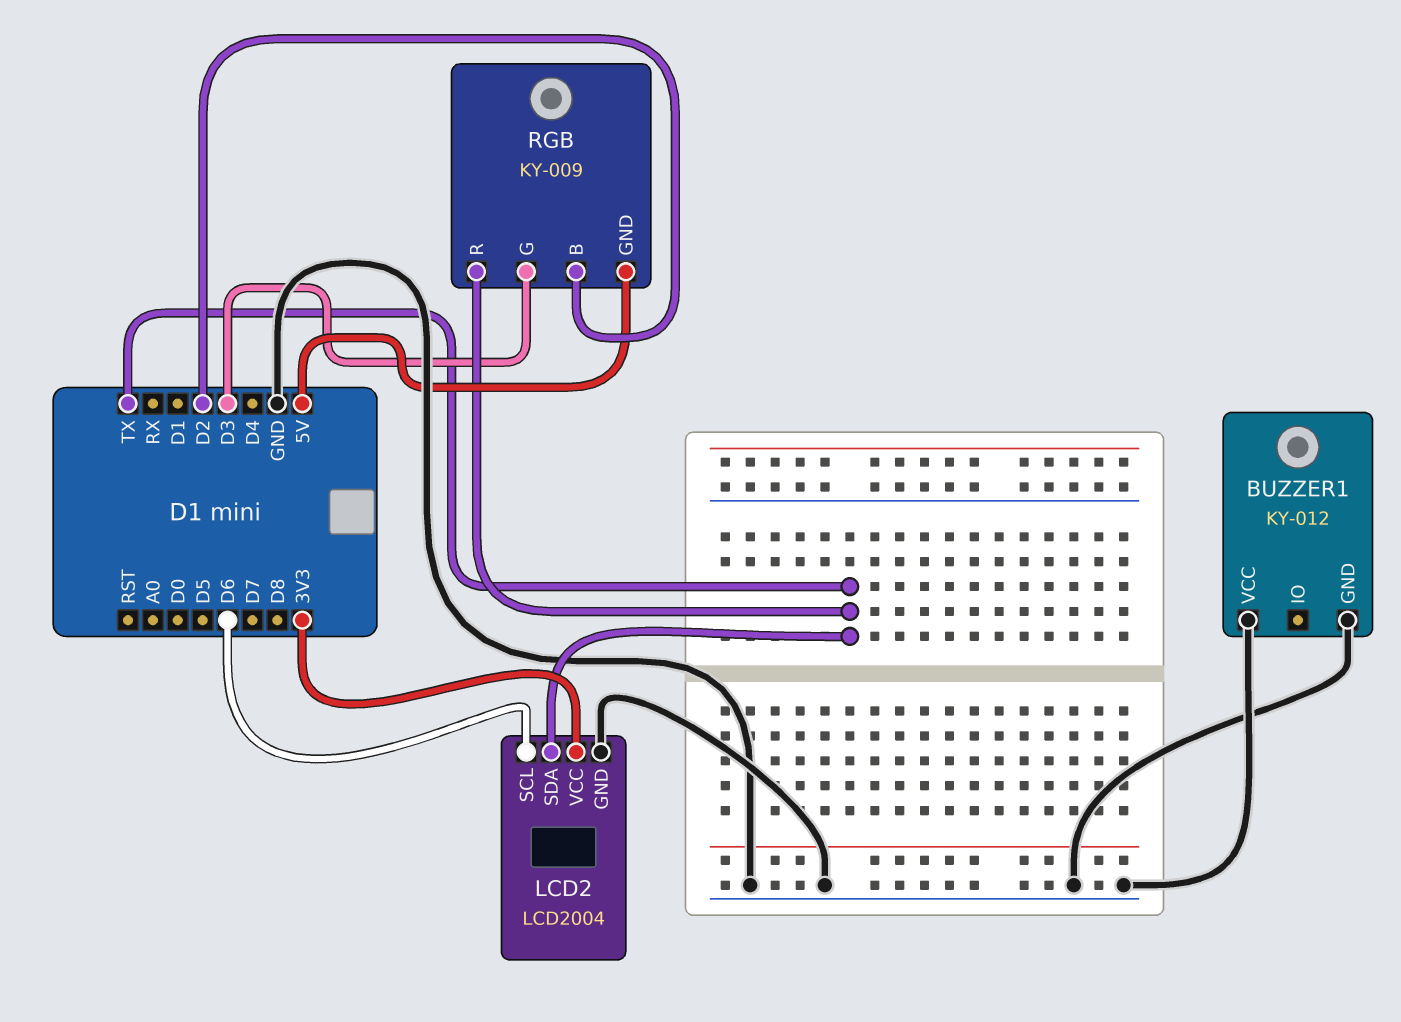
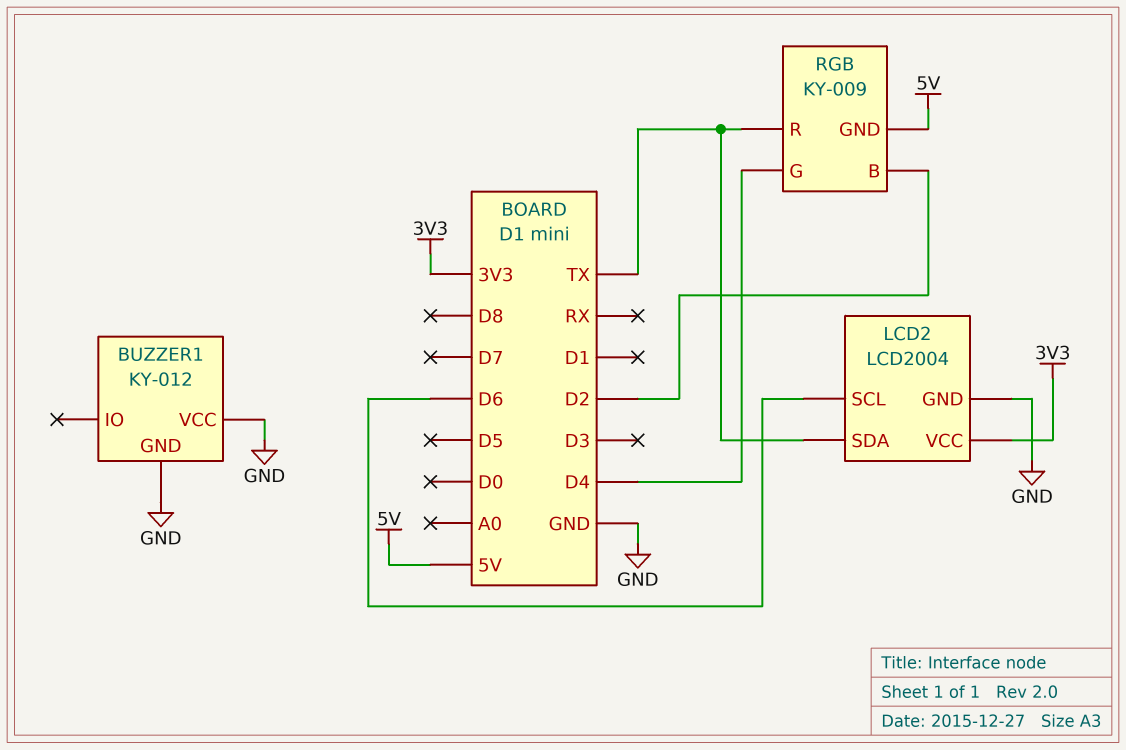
RGB pin G: D3 -> D4

